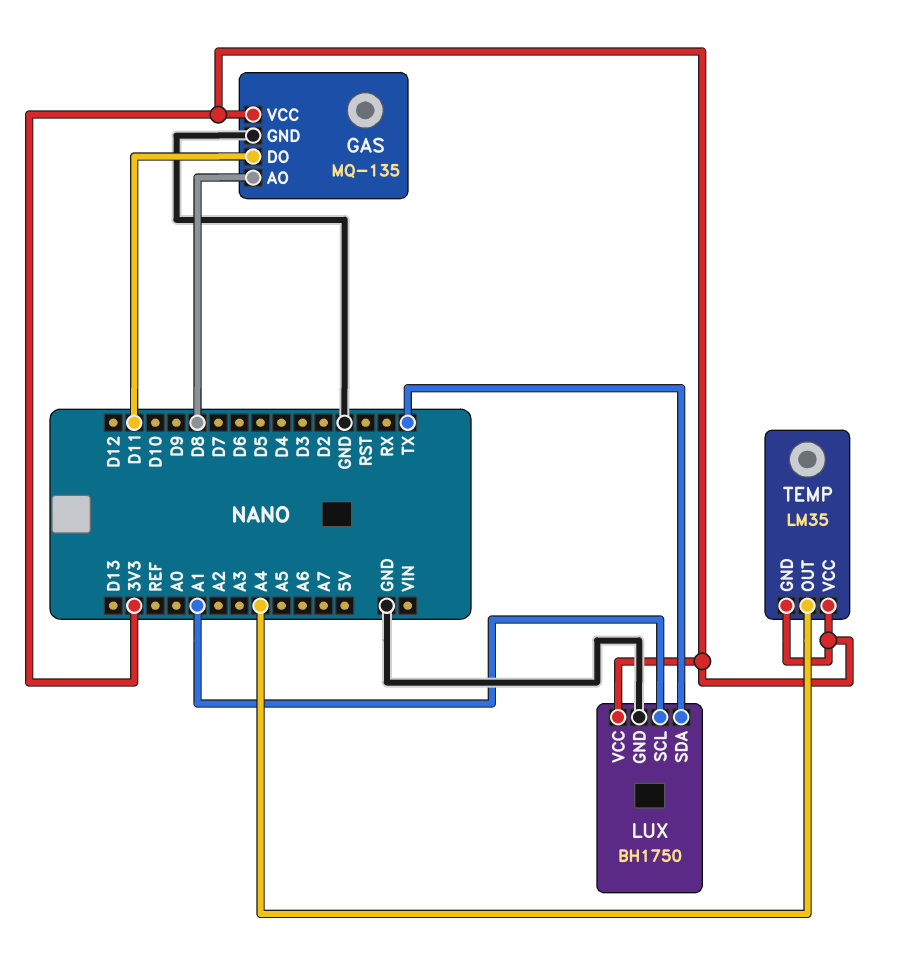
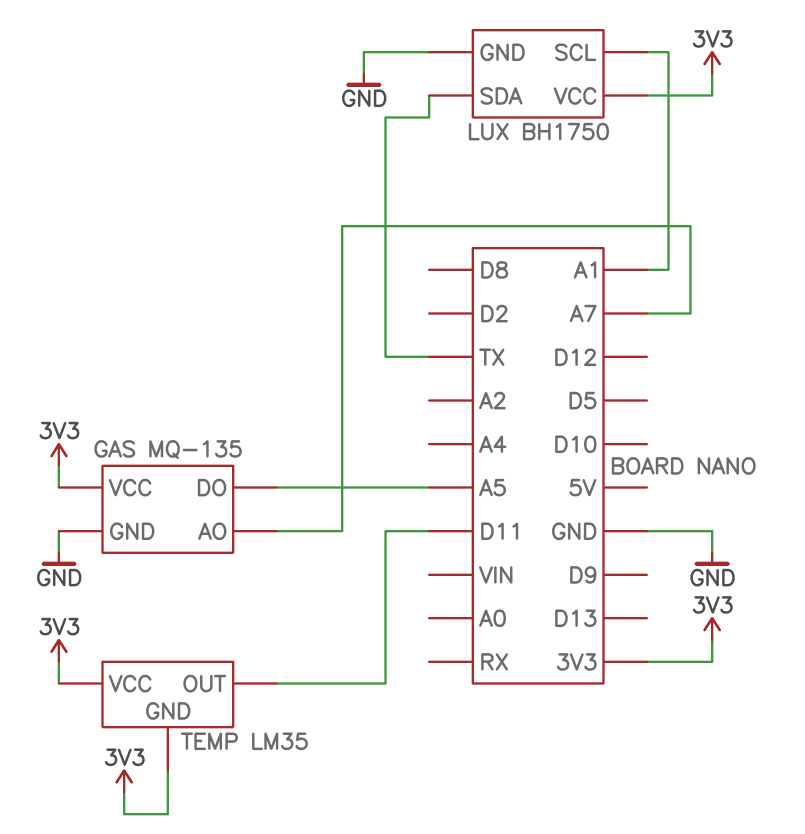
GAS pin AO: D8 -> A7
GAS pin DO: D11 -> A5
TEMP pin OUT: A4 -> D11

